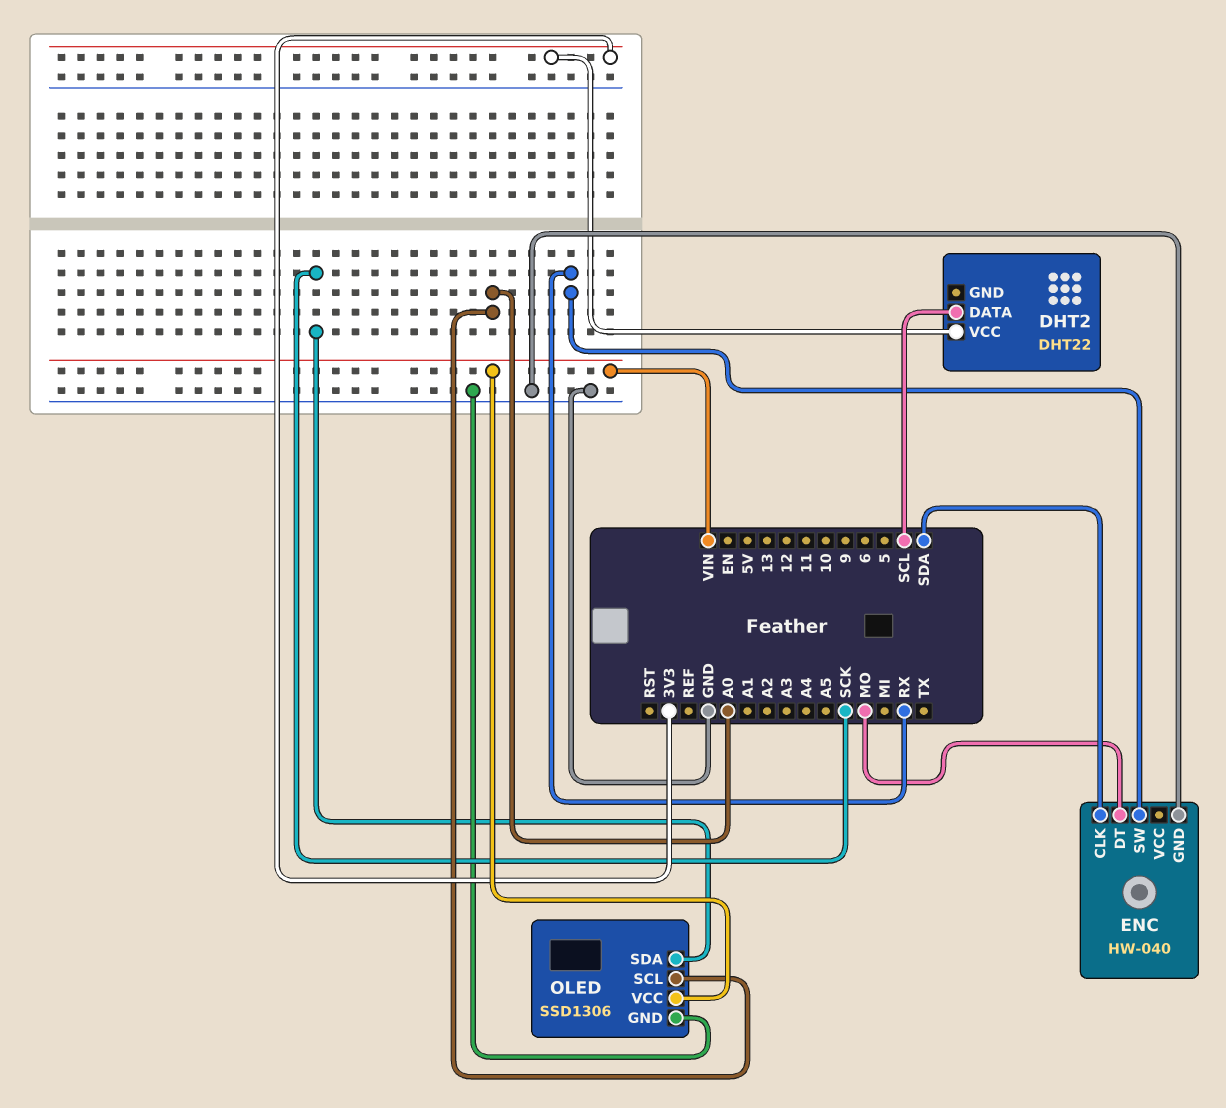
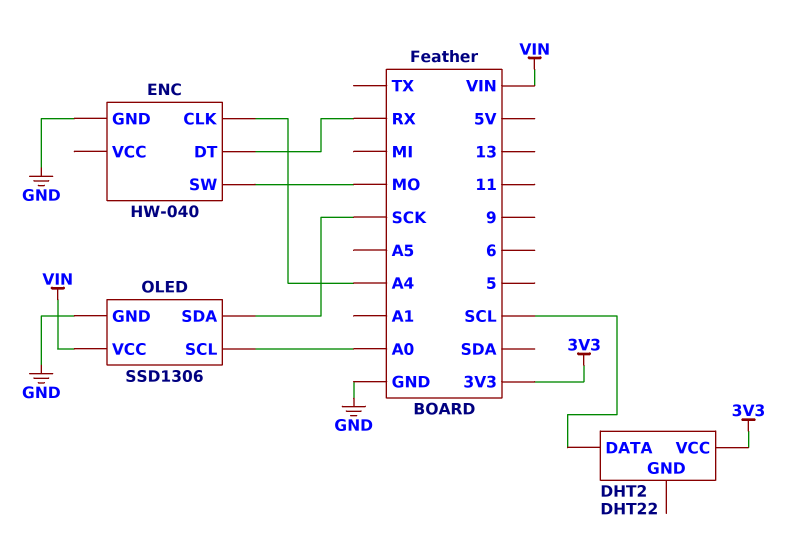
ENC pin CLK: SDA -> A4
ENC pin DT: MO -> RX
ENC pin SW: RX -> MO

